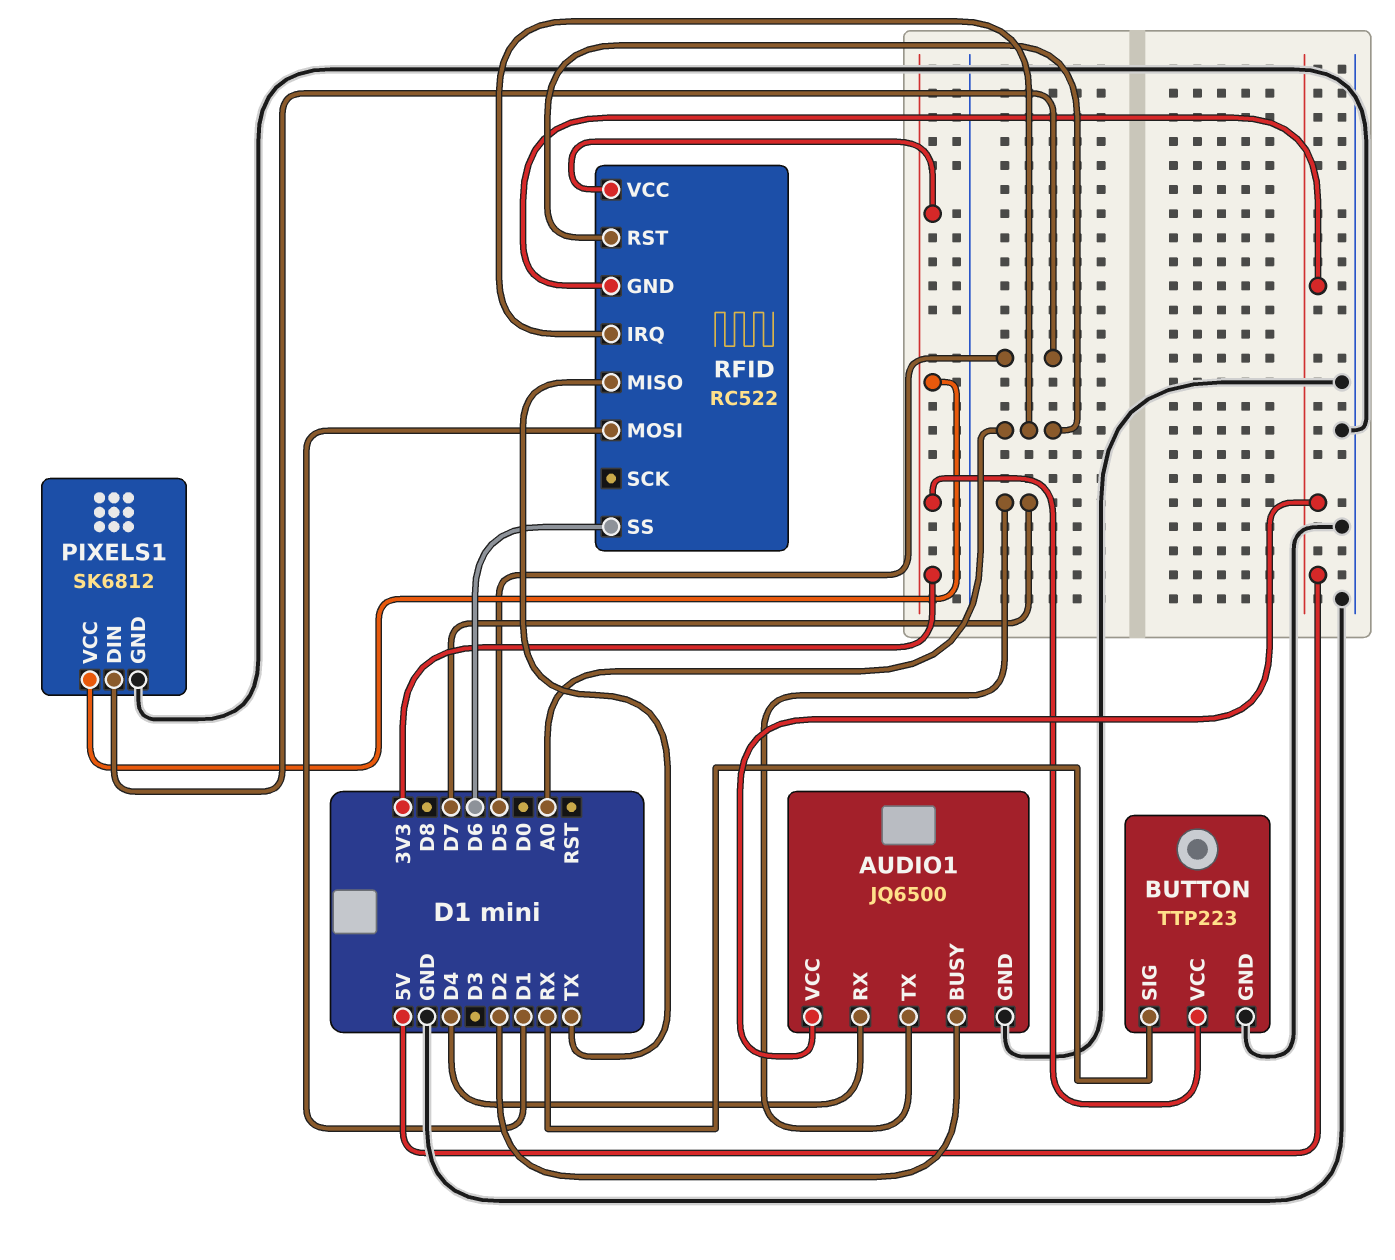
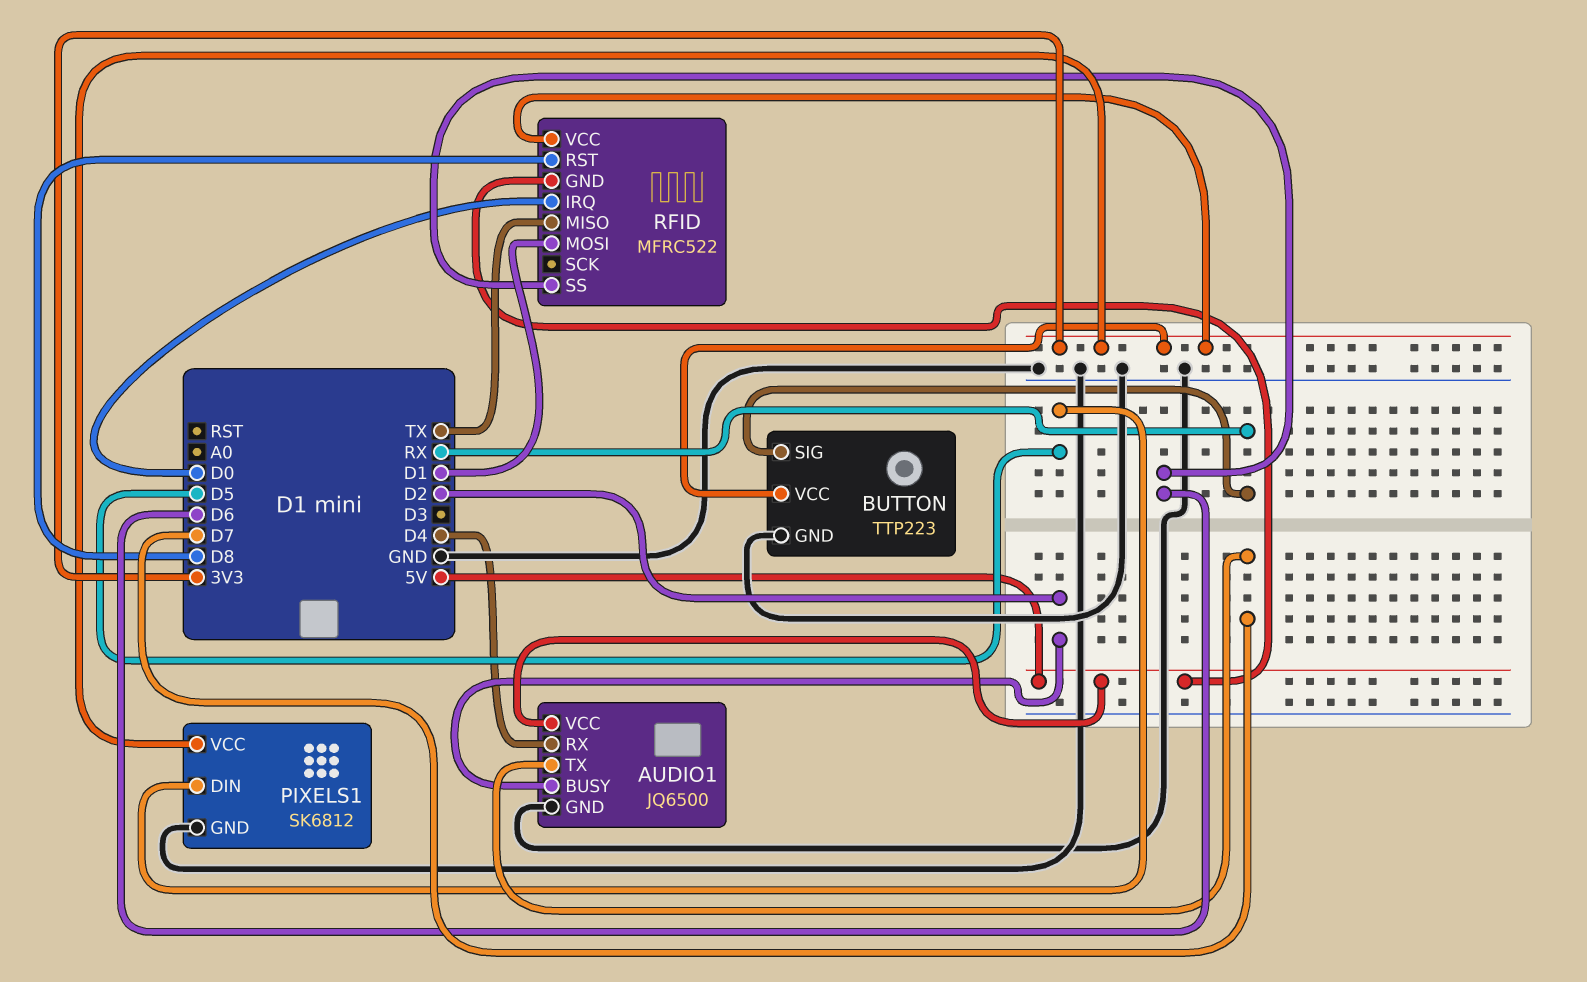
RFID: RC522 -> MFRC522
RFID pin IRQ: A0 -> D0
RFID pin RST: A0 -> D8

